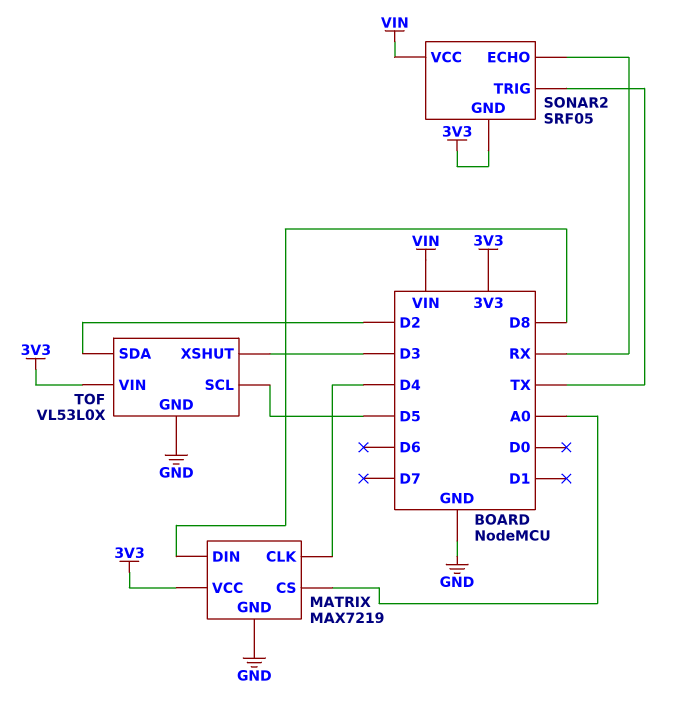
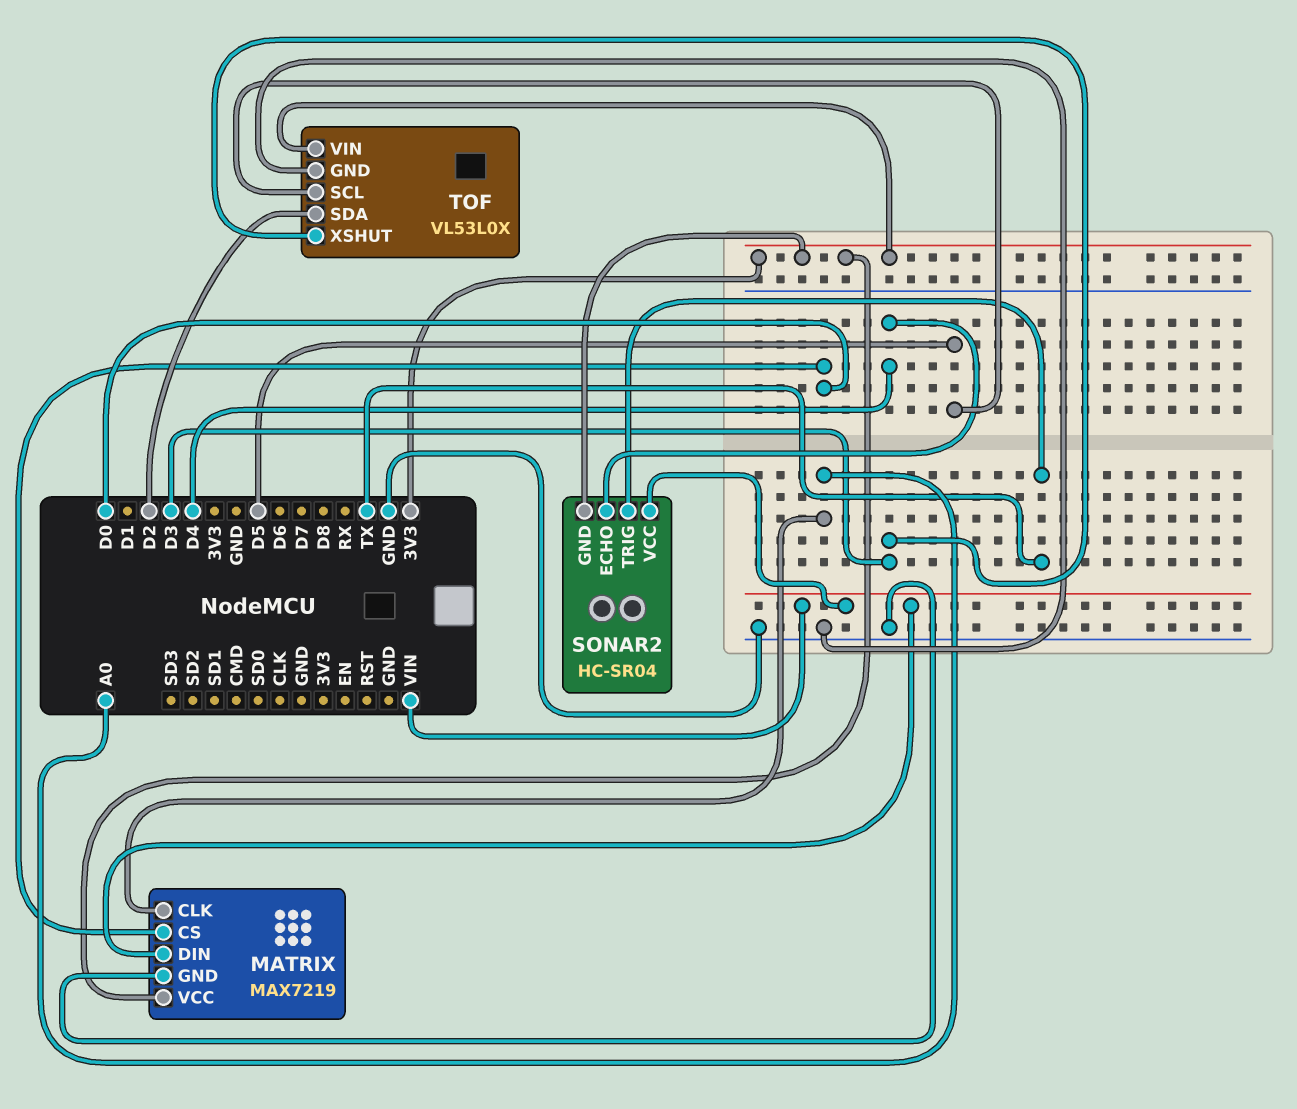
MATRIX pin CLK: D4 -> A0
MATRIX pin CS: A0 -> D0
MATRIX pin DIN: D8 -> VIN
SONAR2: SRF05 -> HC-SR04
SONAR2 pin ECHO: RX -> D4

